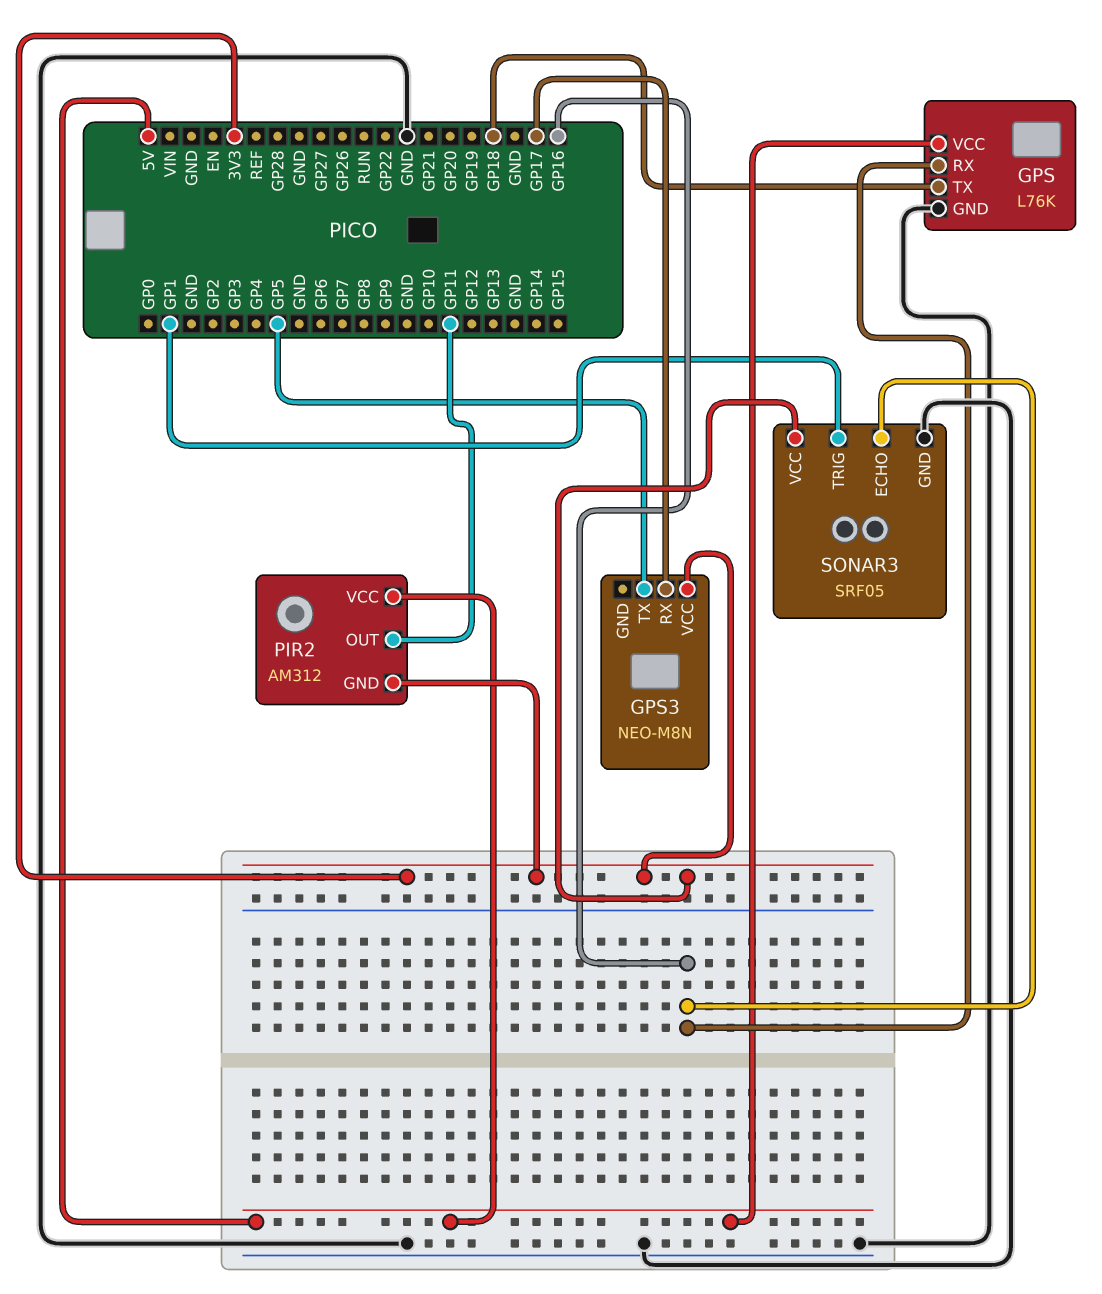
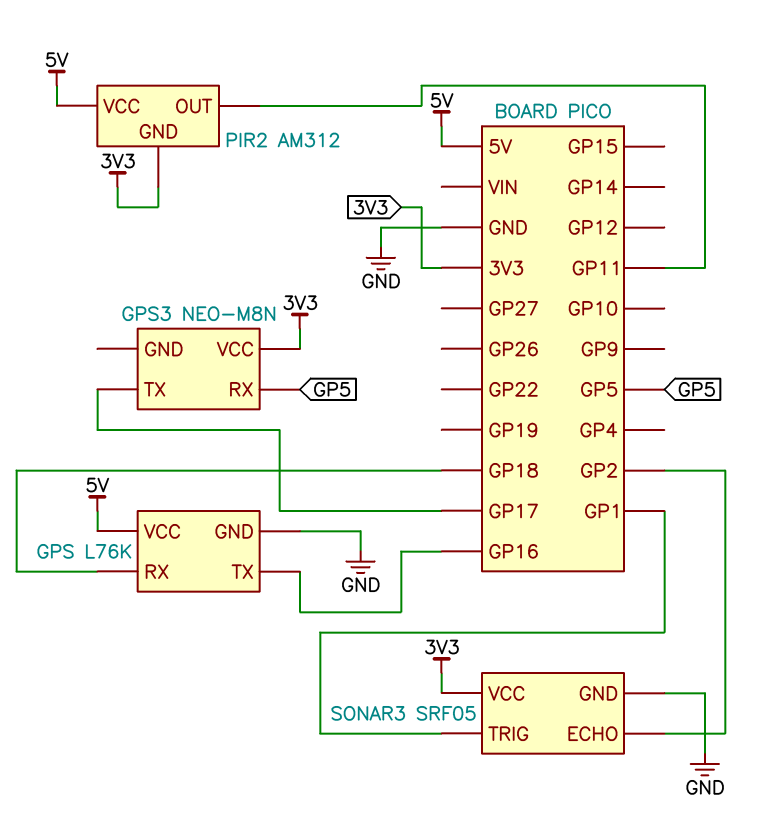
GPS pin RX: GP16 -> GP18
GPS pin TX: GP18 -> GP16
GPS3 pin RX: GP17 -> GP5
GPS3 pin TX: GP5 -> GP17
SONAR3 pin ECHO: GP16 -> GP2

